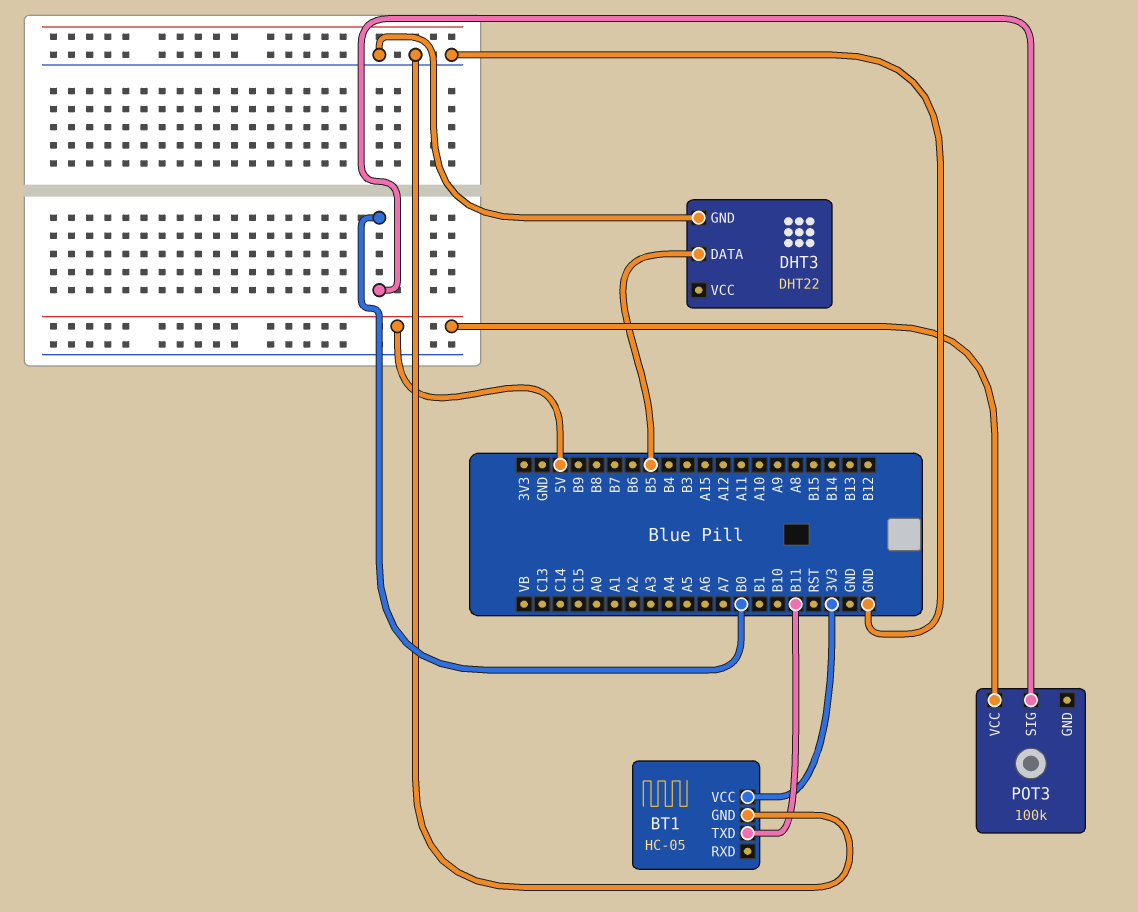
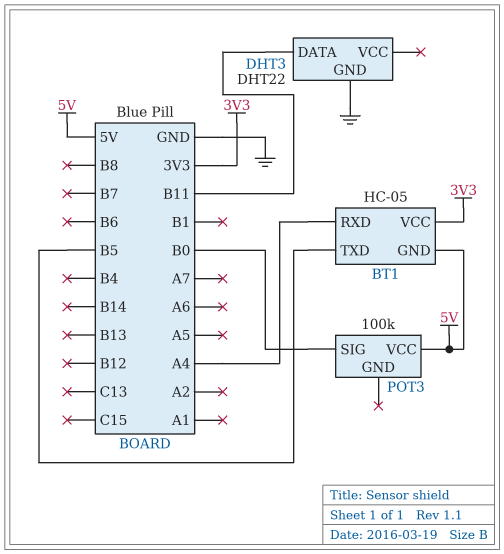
BT1 pin GND: GND -> 5V
BT1 pin RXD: none -> A4
BT1 pin TXD: B11 -> B5
DHT3 pin DATA: B5 -> B11

